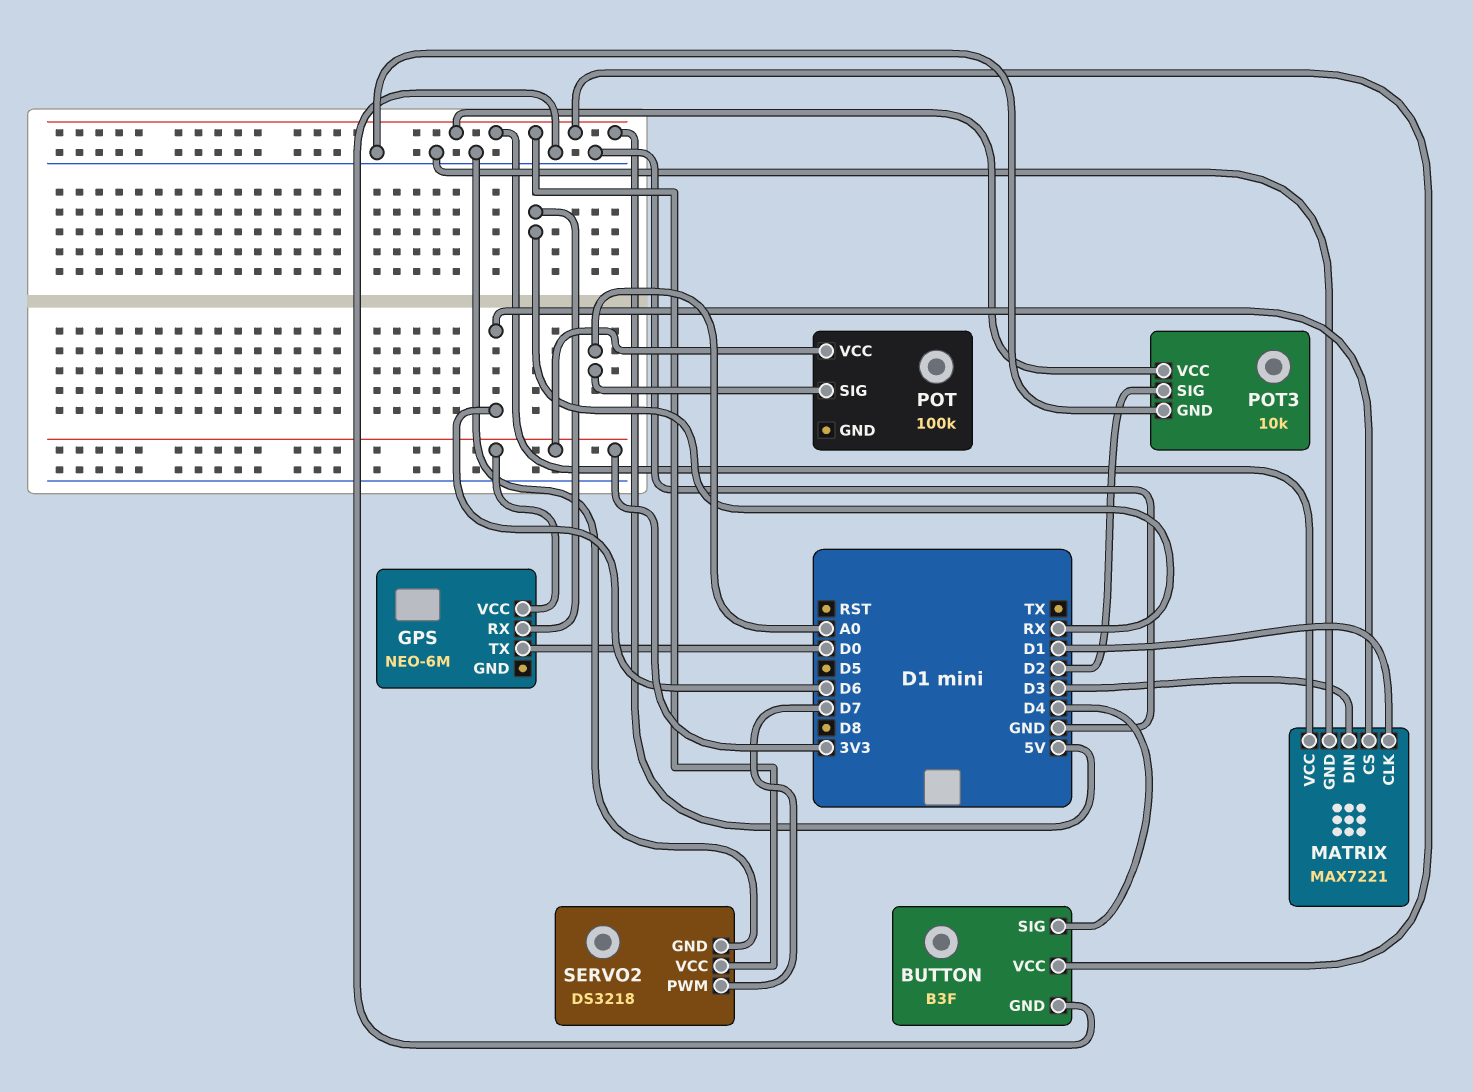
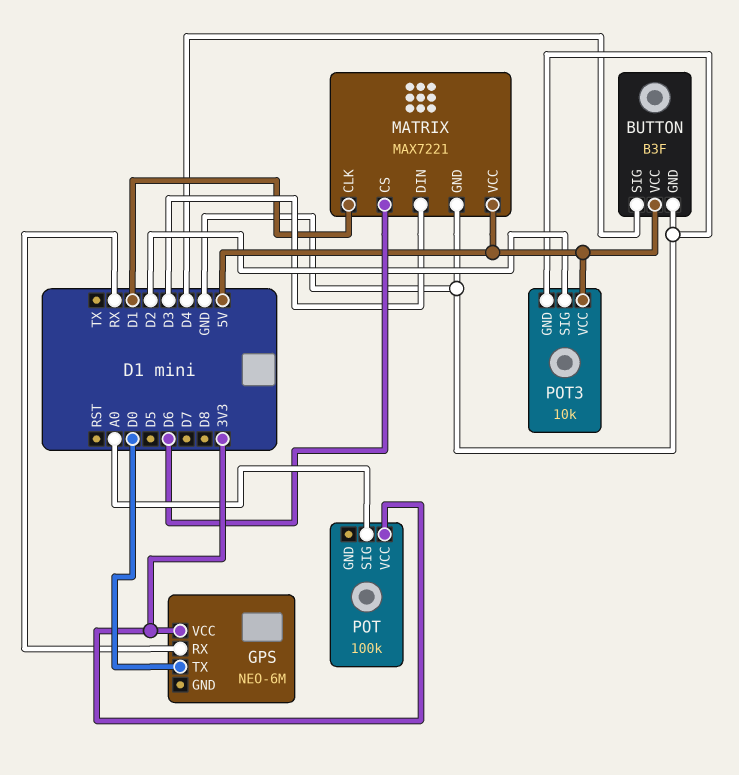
SERVO2: DS3218 -> none
SERVO2 pin GND: GND -> none
SERVO2 pin PWM: D7 -> none
SERVO2 pin VCC: 5V -> none

